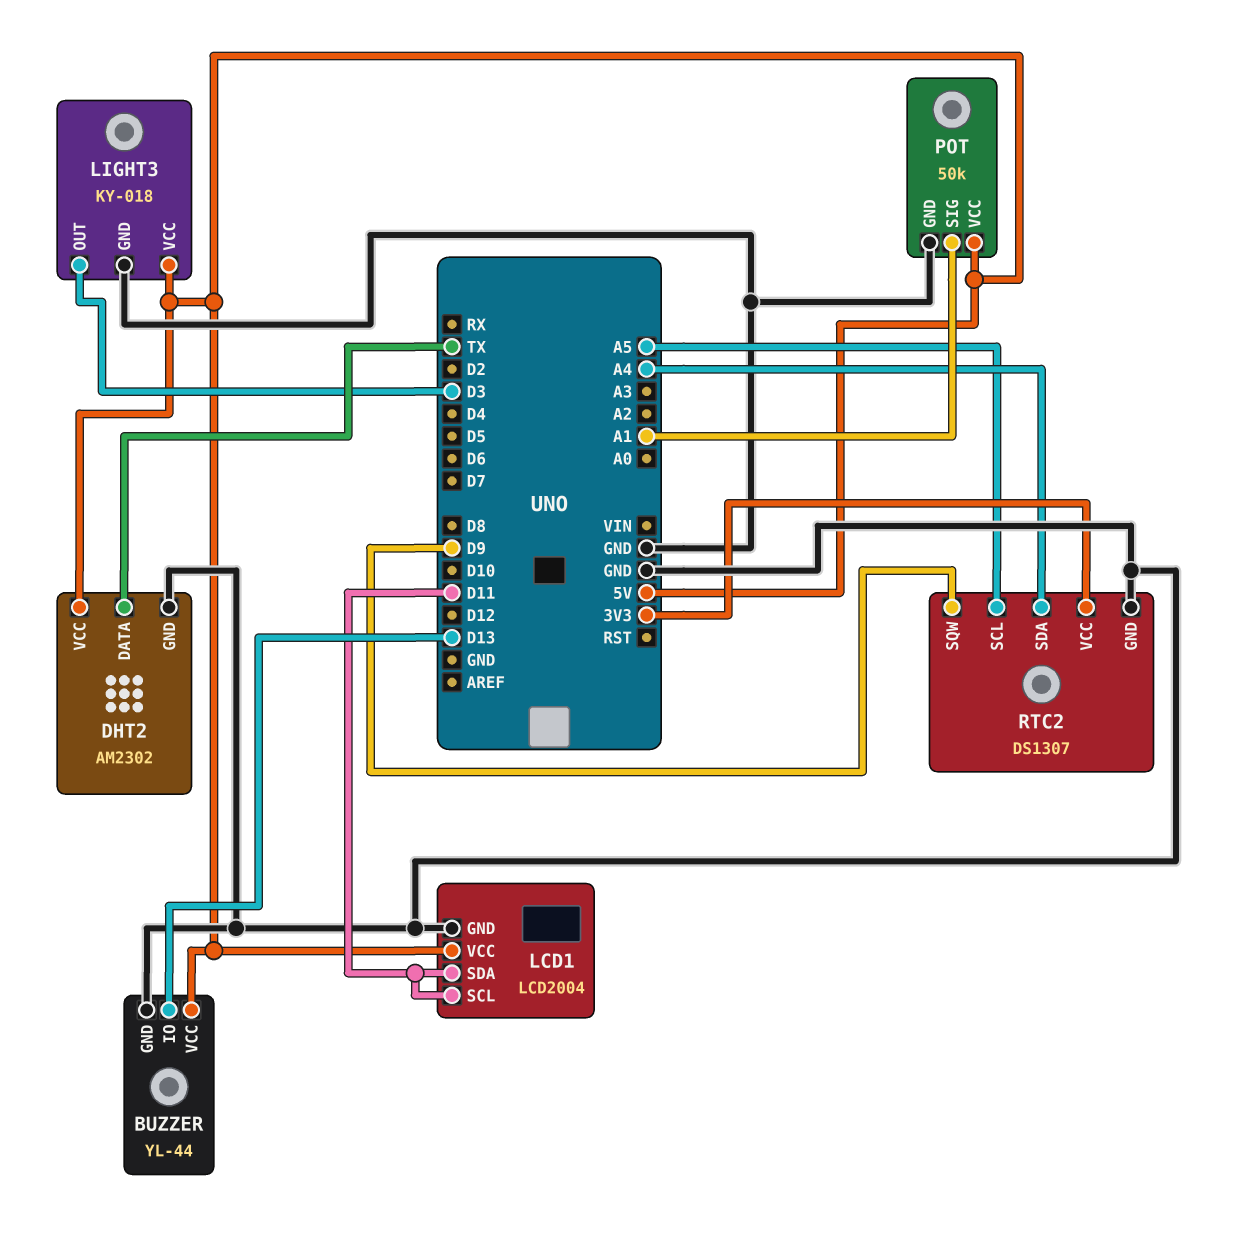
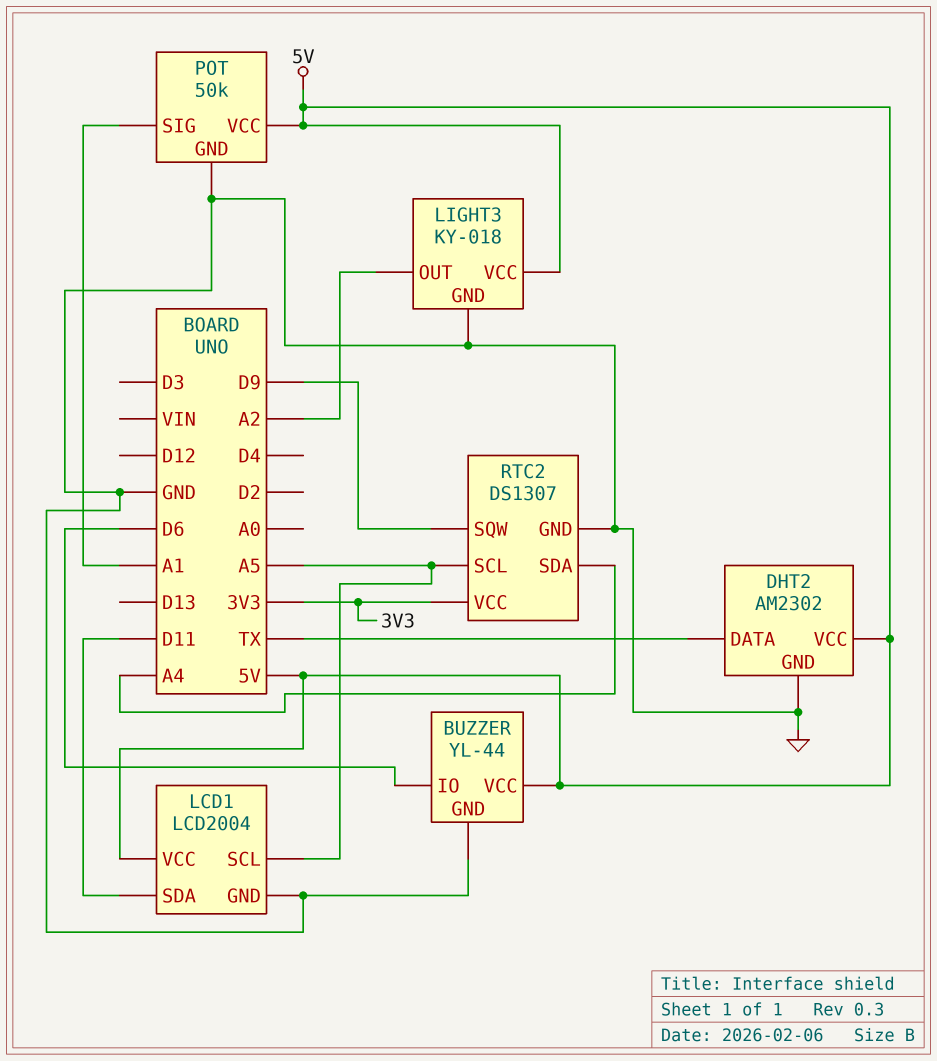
BUZZER pin IO: D13 -> D6
LCD1 pin SCL: D11 -> A5
LIGHT3 pin OUT: D3 -> A2

